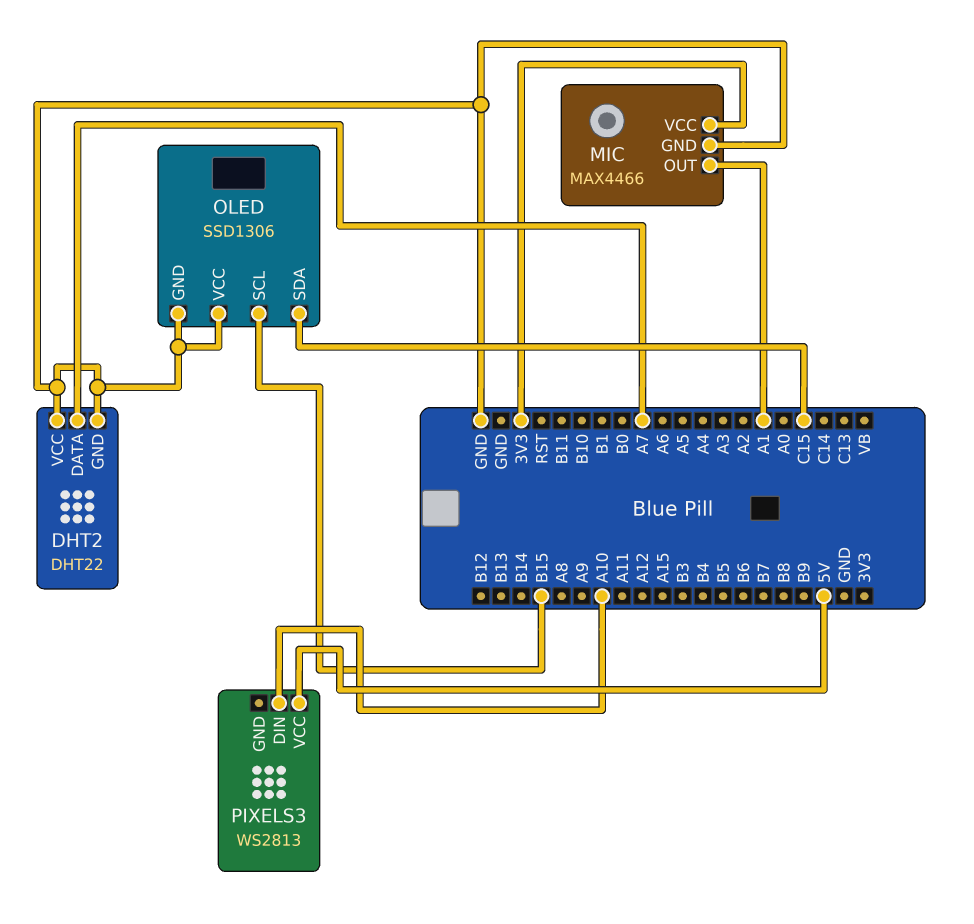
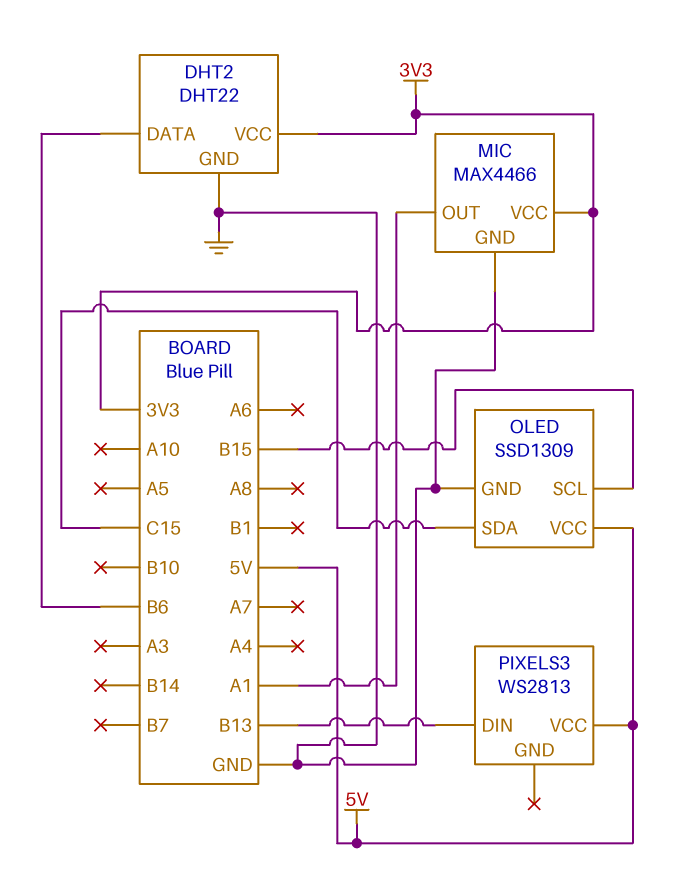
DHT2 pin DATA: A7 -> B6
DHT2 pin VCC: GND -> 3V3
OLED: SSD1306 -> SSD1309
OLED pin VCC: GND -> 5V
PIXELS3 pin DIN: A10 -> B13

